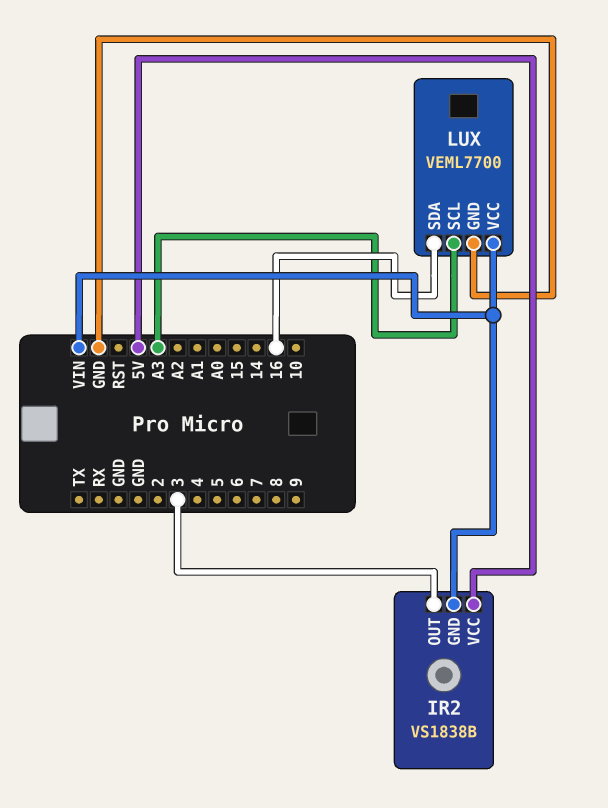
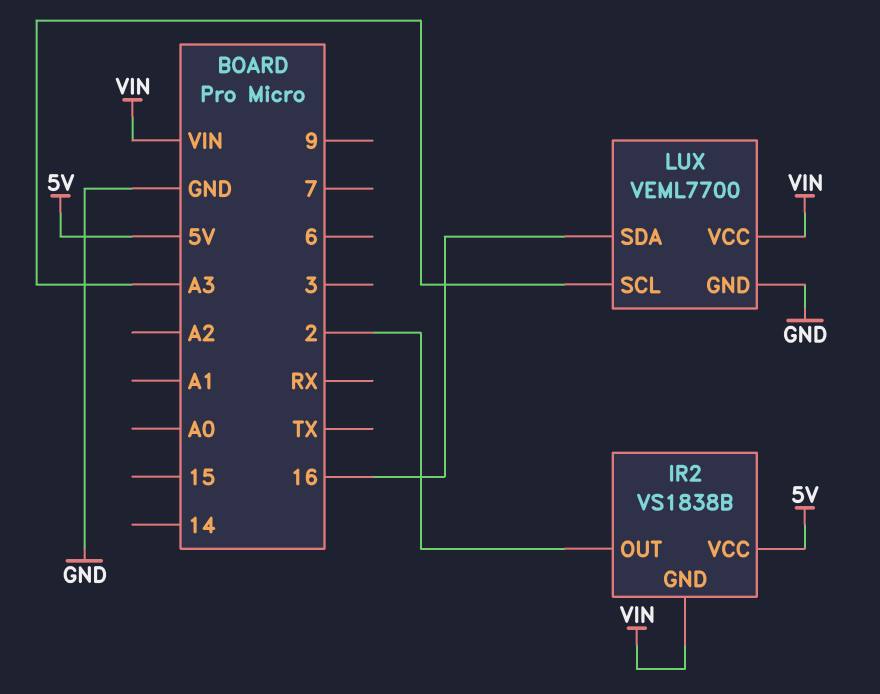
IR2 pin OUT: 3 -> 2

